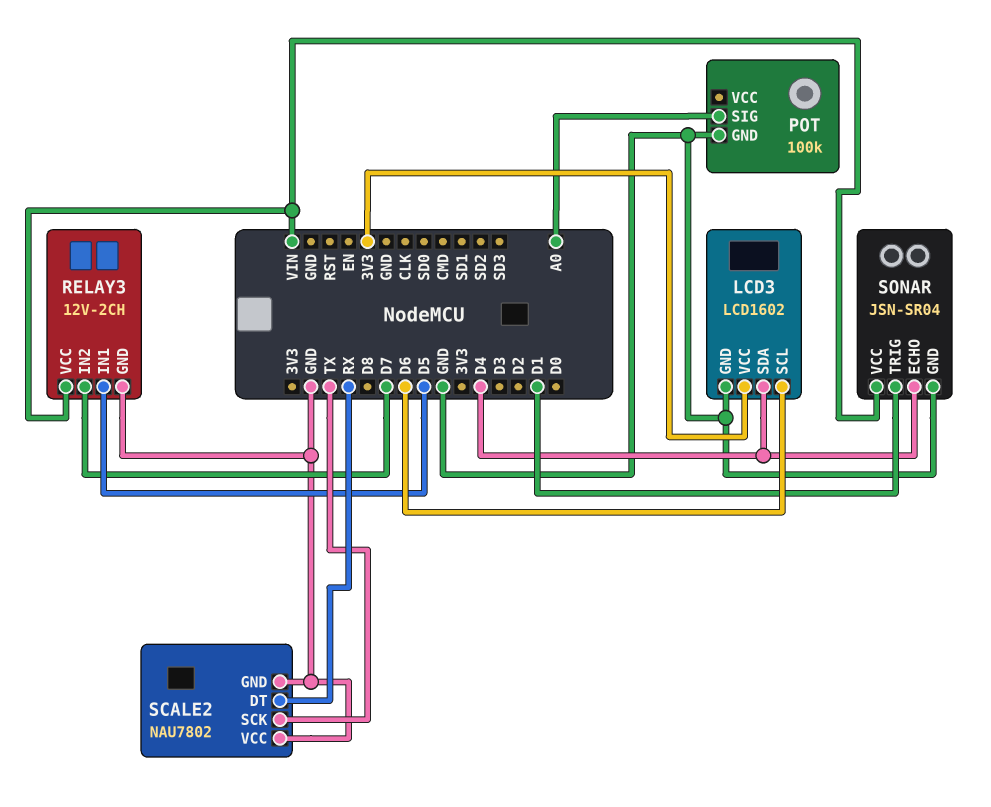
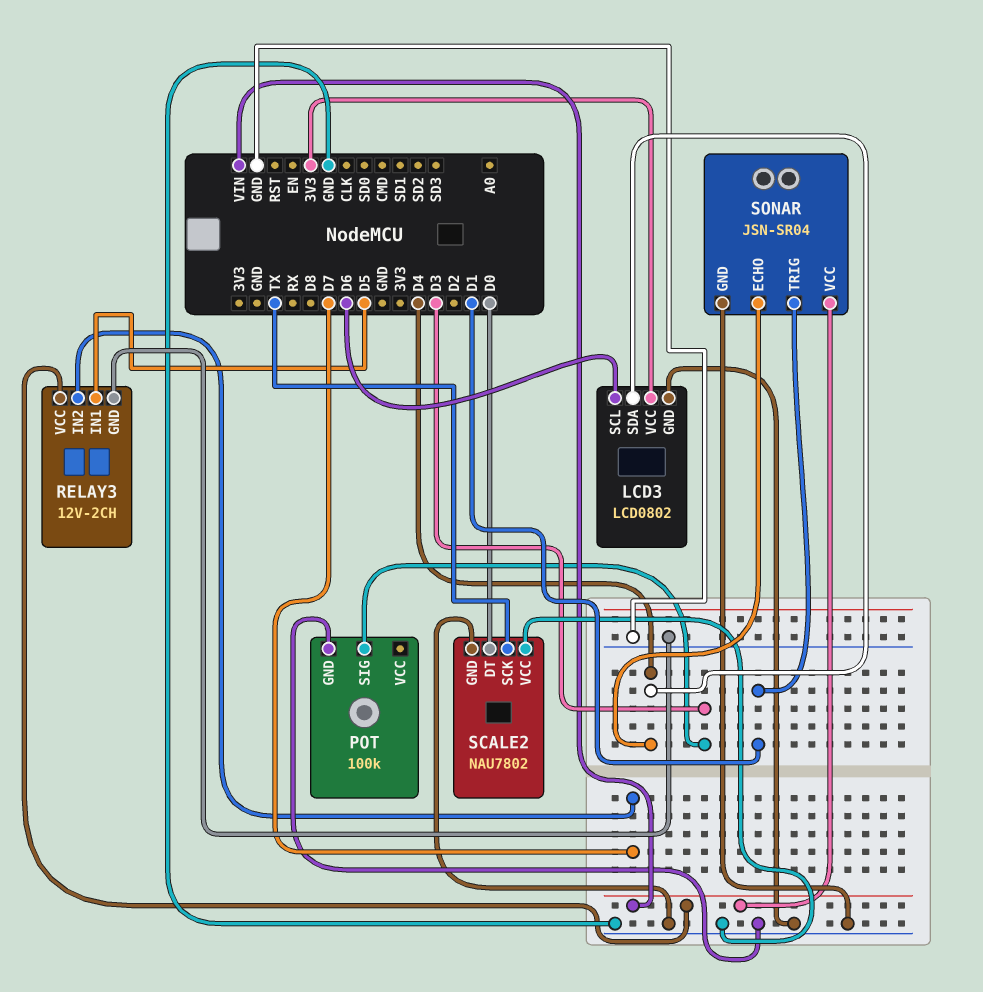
LCD3: LCD1602 -> LCD0802
POT pin SIG: A0 -> D3
SCALE2 pin DT: RX -> D0

